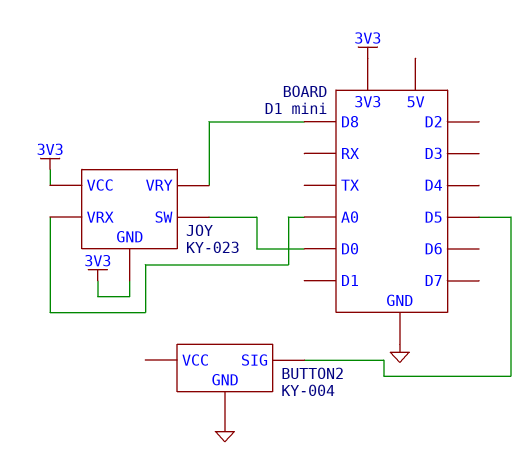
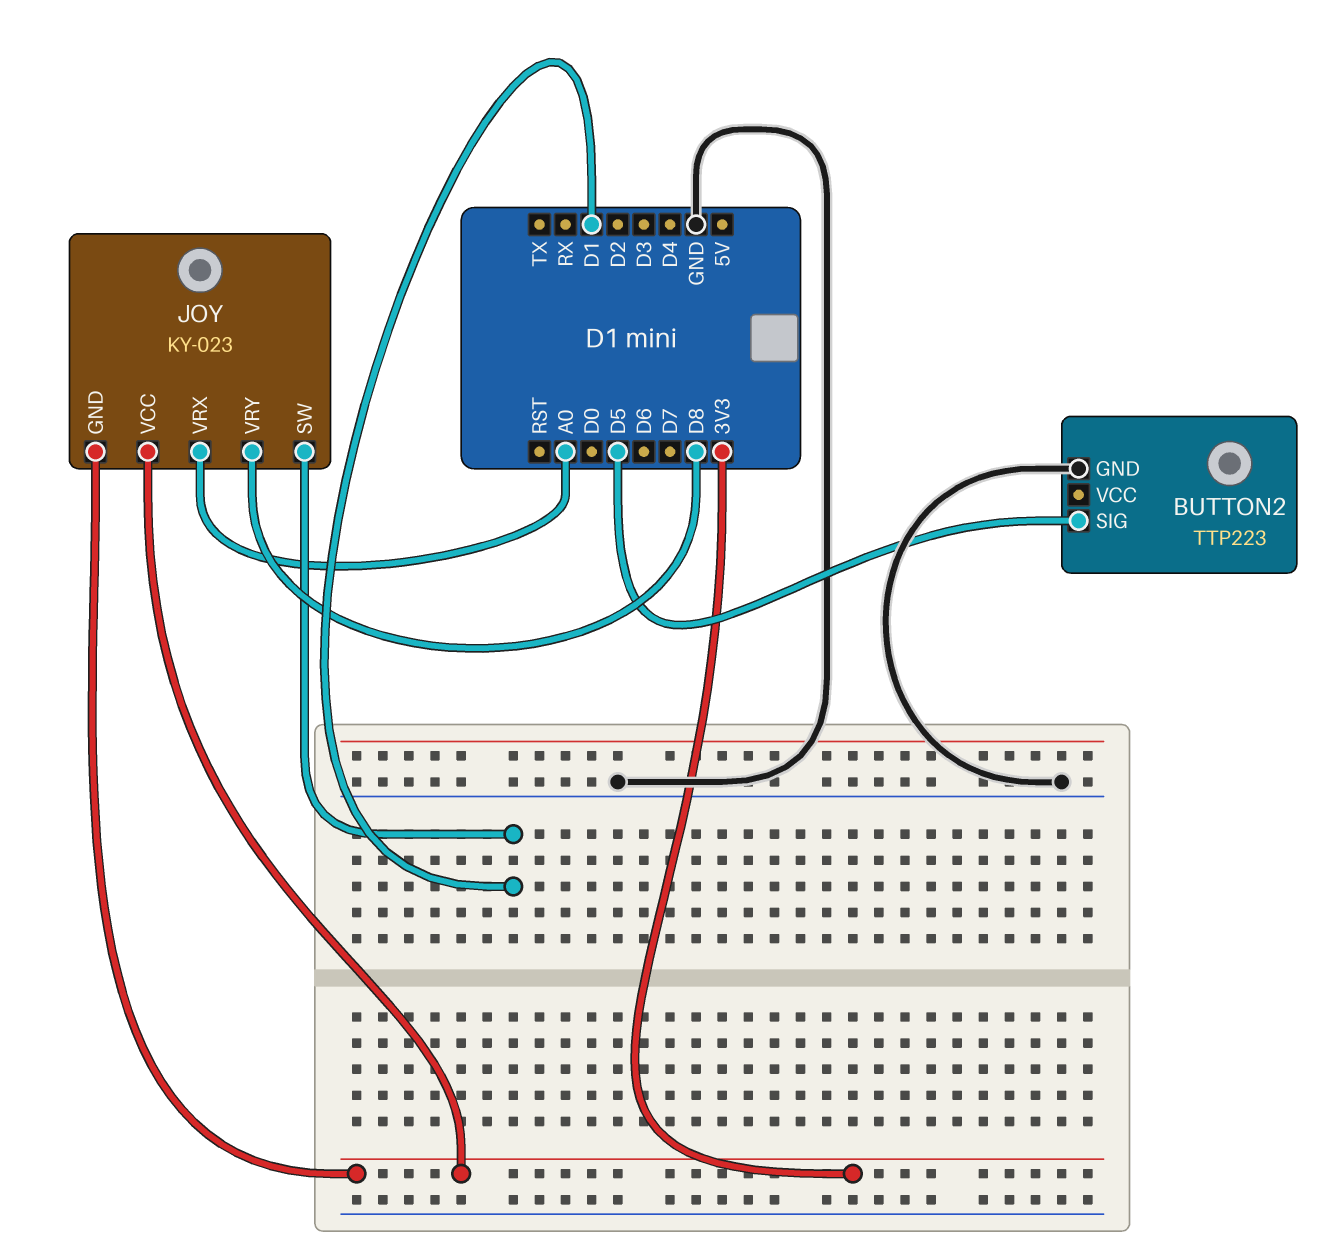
BUTTON2: KY-004 -> TTP223
JOY pin SW: D0 -> D1

